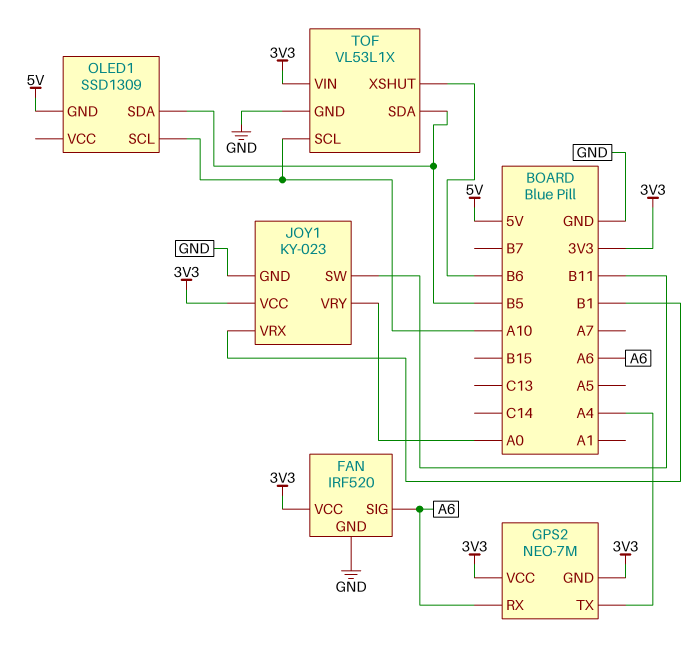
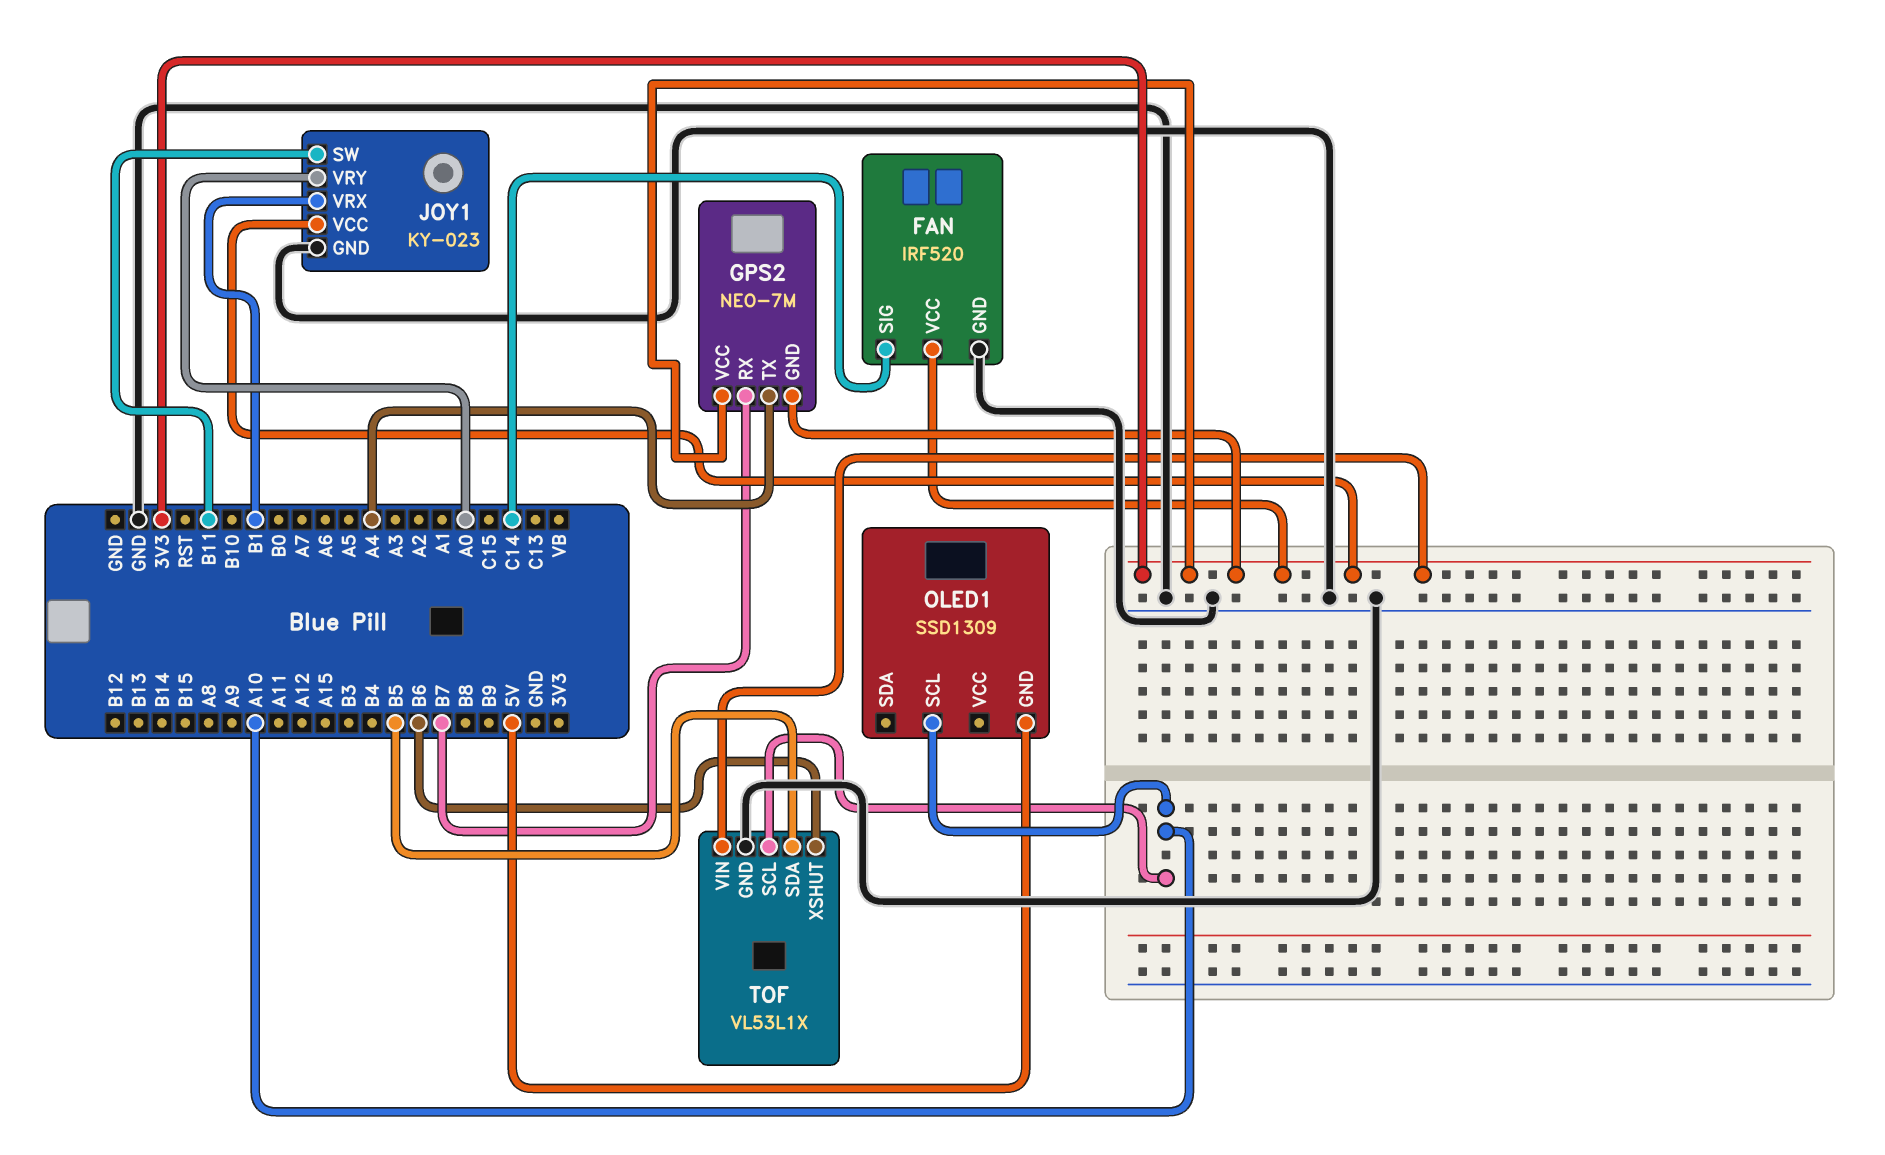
FAN pin SIG: A6 -> C14
GPS2 pin RX: A6 -> B7
OLED1 pin SDA: B5 -> none

